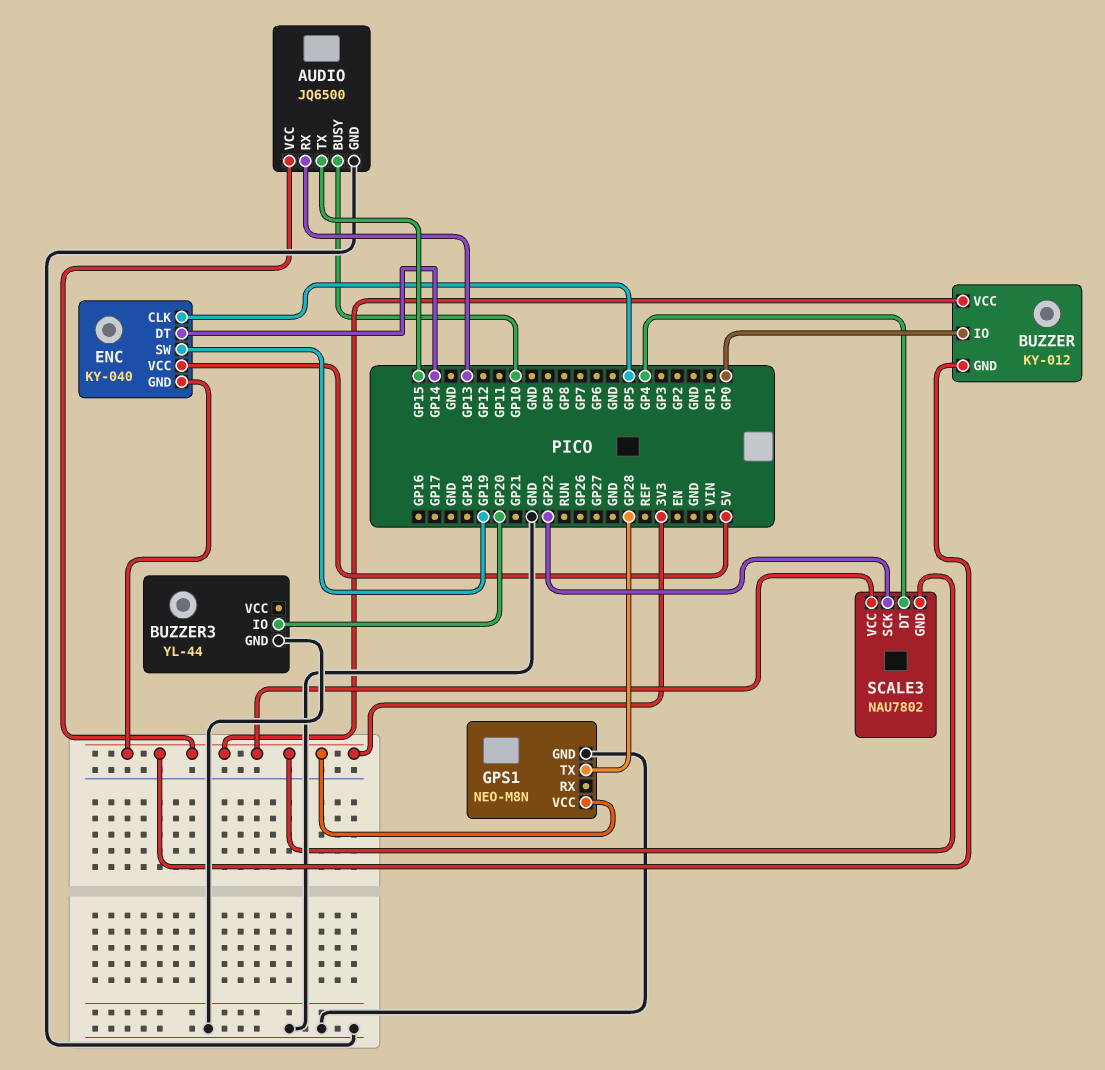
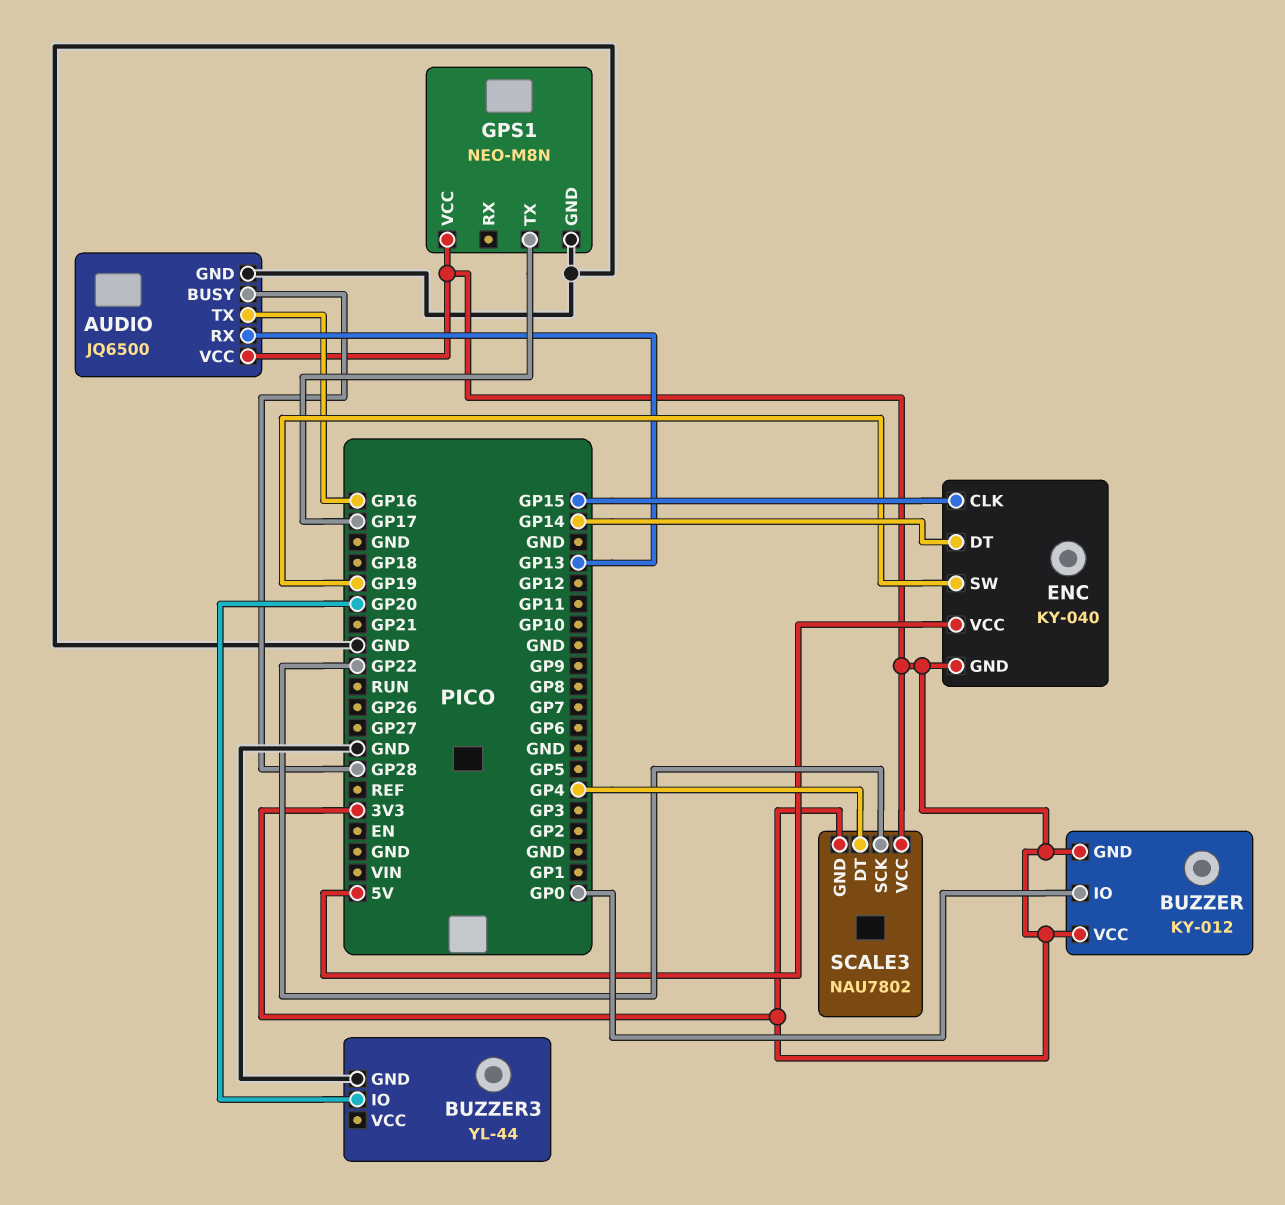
AUDIO pin BUSY: GP10 -> GP28
AUDIO pin TX: GP15 -> GP16
ENC pin CLK: GP5 -> GP15
GPS1 pin TX: GP28 -> GP17

